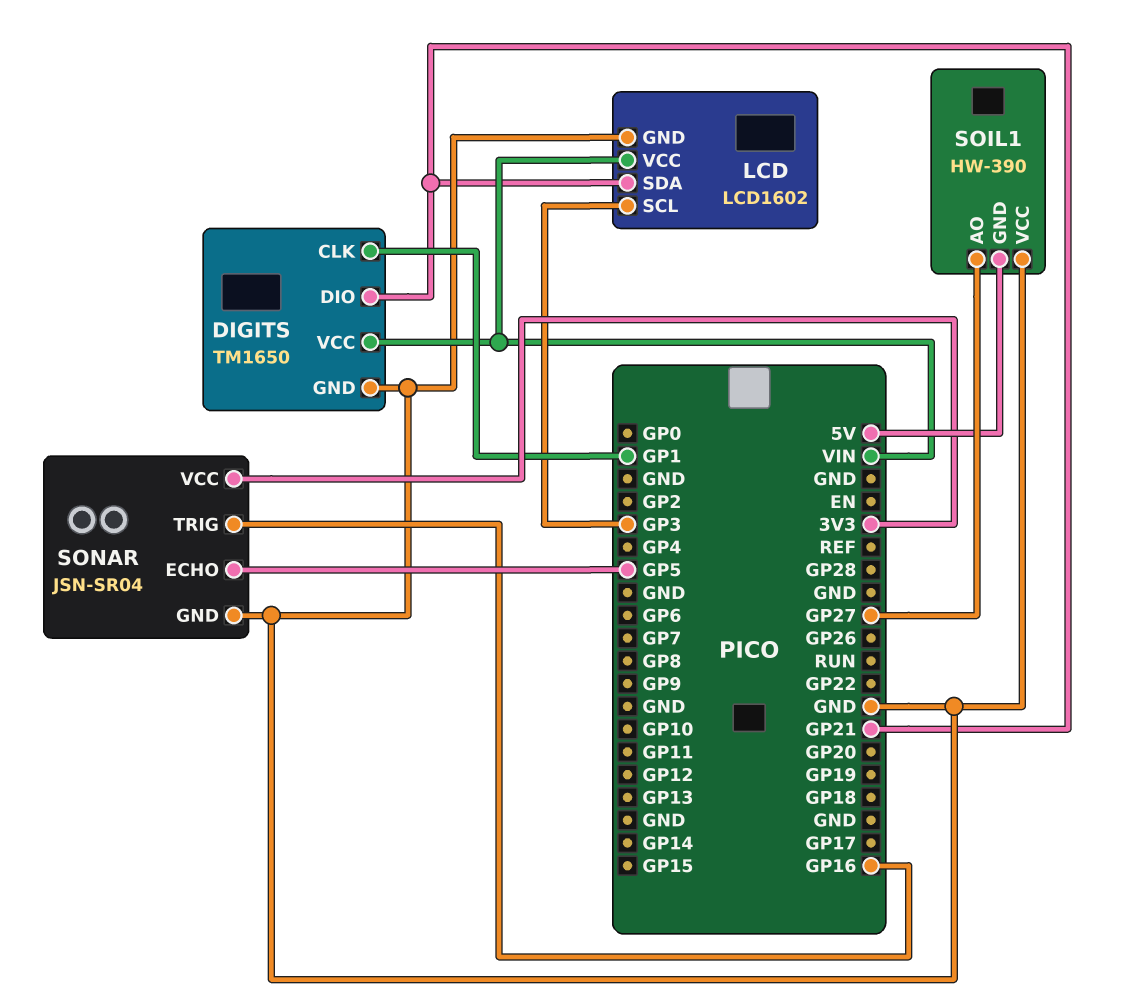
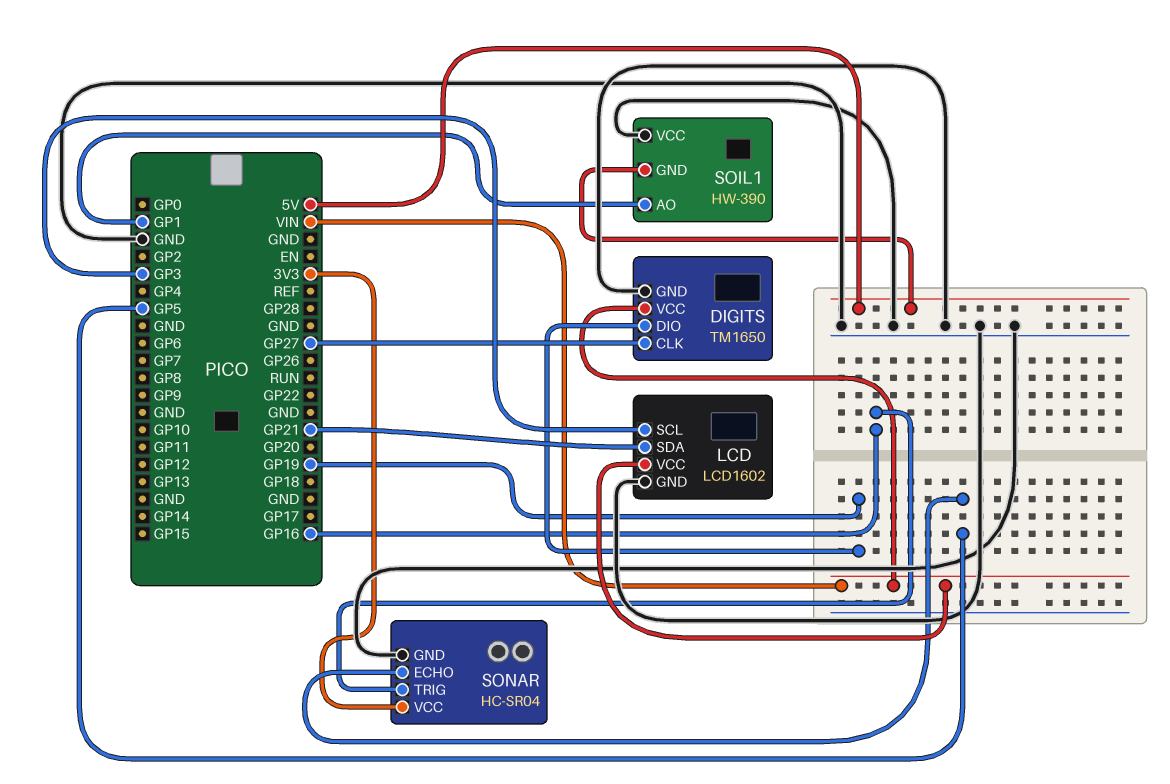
DIGITS pin CLK: GP1 -> GP27
DIGITS pin DIO: GP21 -> GP19
SOIL1 pin AO: GP27 -> GP1
SONAR: JSN-SR04 -> HC-SR04

